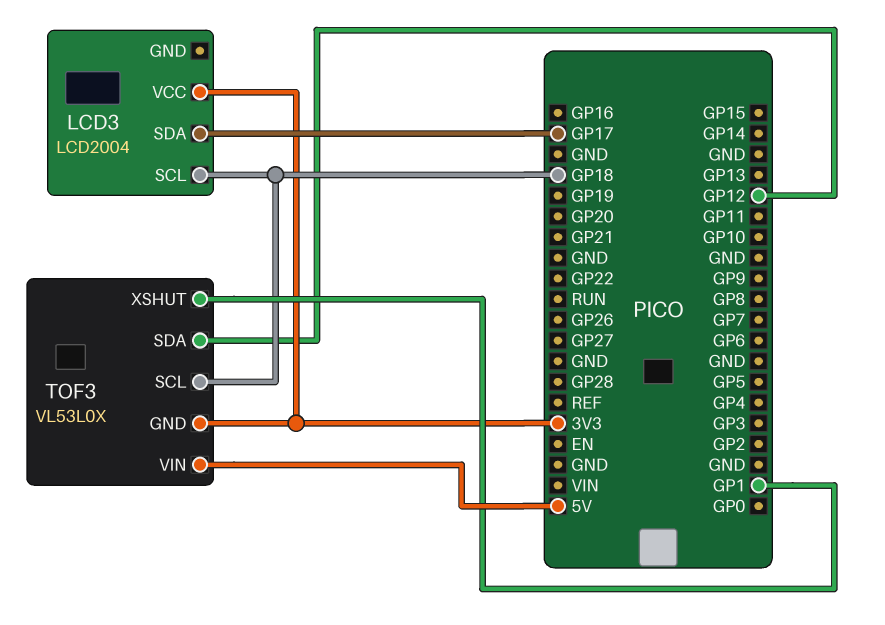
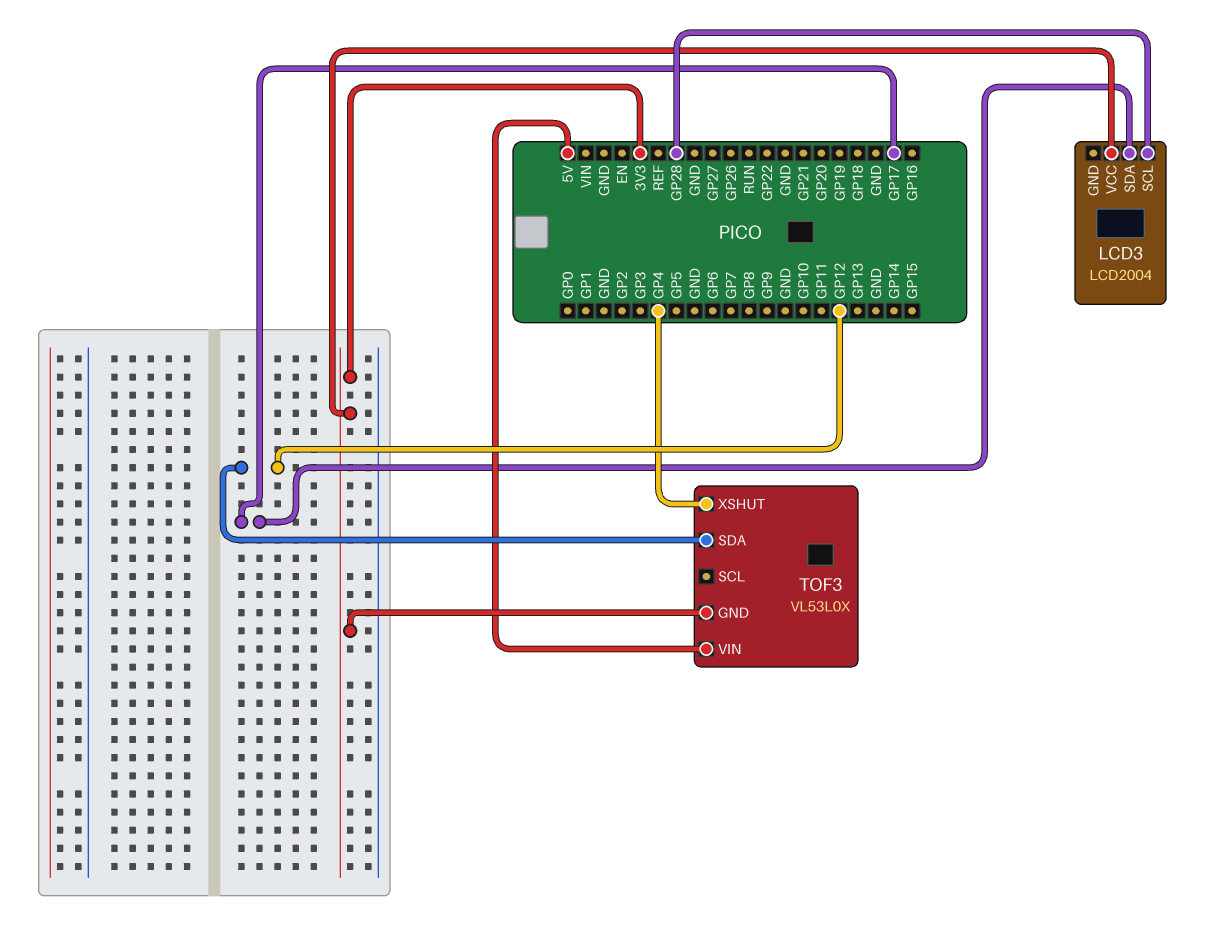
LCD3 pin SCL: GP18 -> GP28
TOF3 pin SCL: GP18 -> none
TOF3 pin XSHUT: GP1 -> GP4

